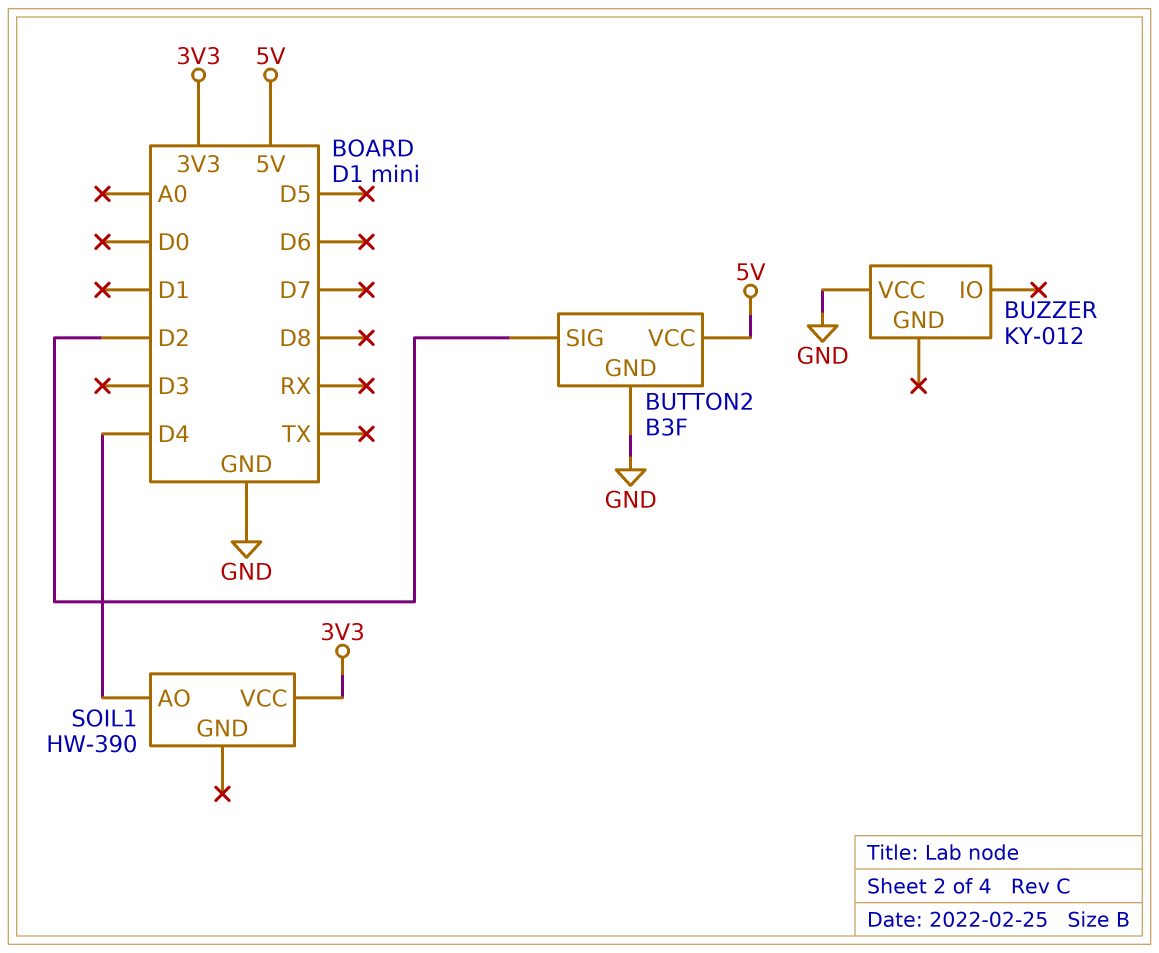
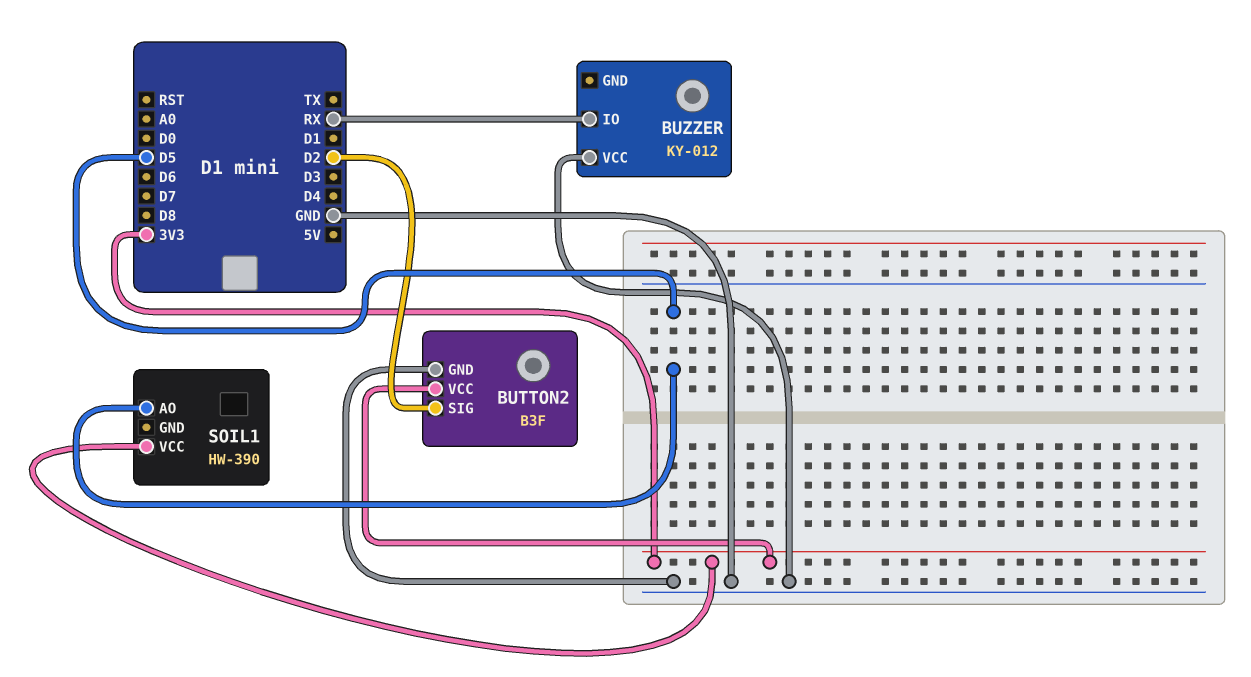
BUTTON2 pin VCC: 5V -> 3V3
BUZZER pin IO: none -> RX
SOIL1 pin AO: D4 -> D5

